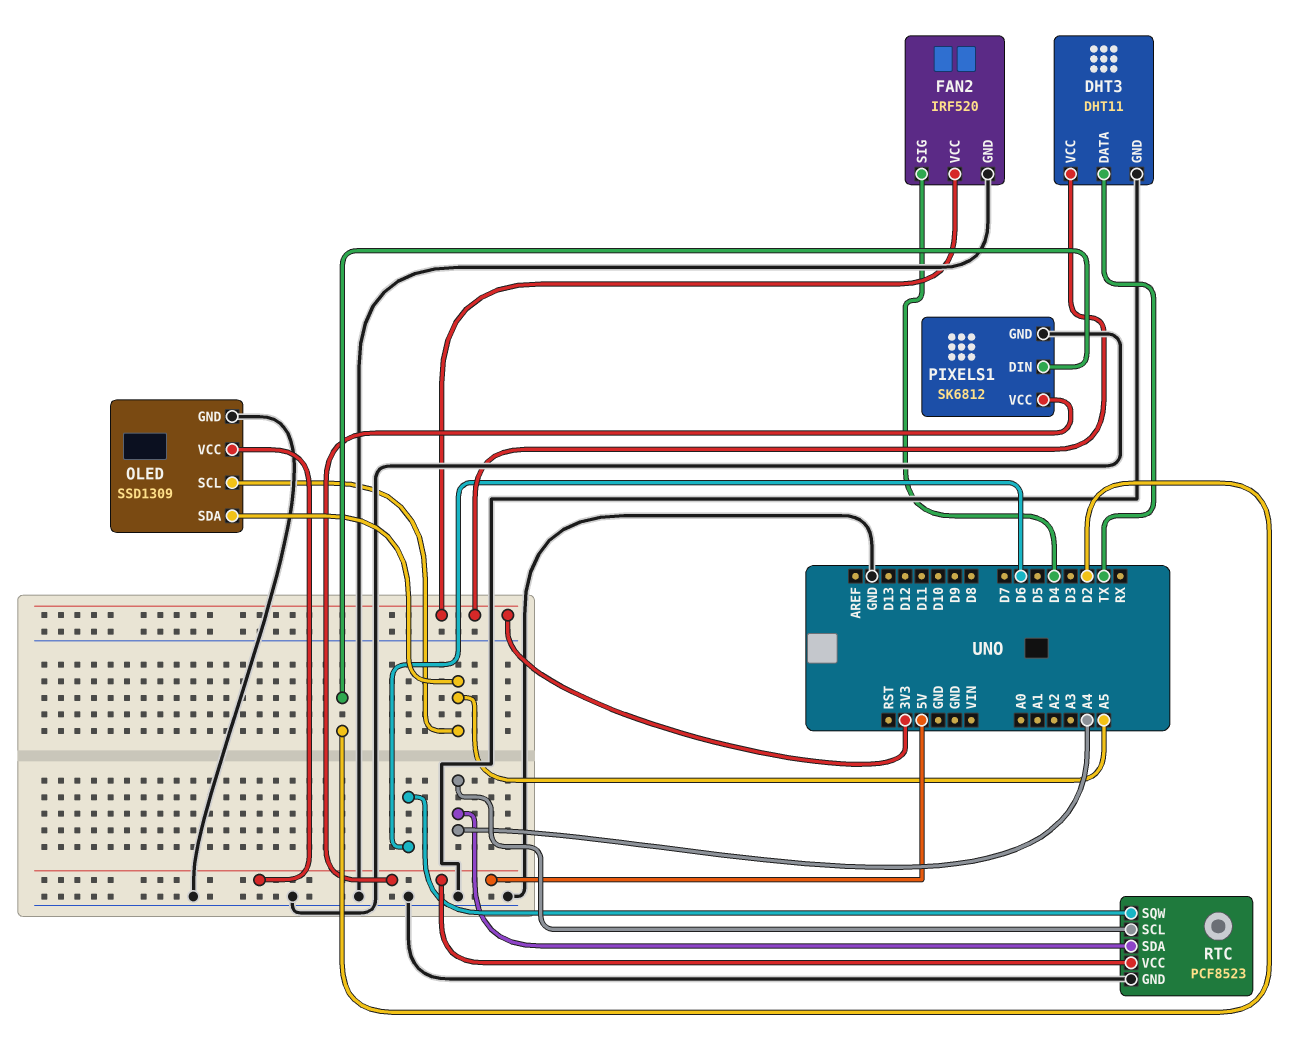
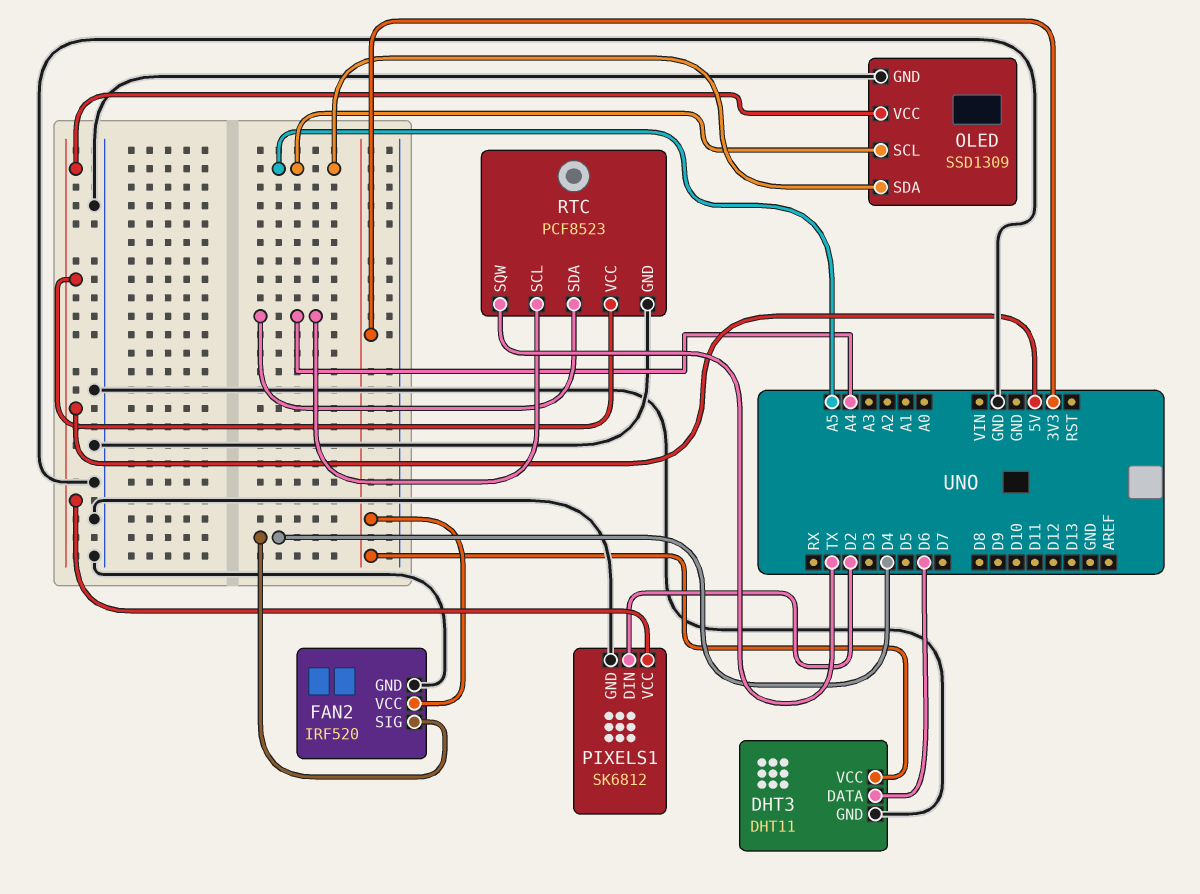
DHT3 pin DATA: TX -> D6
RTC pin SQW: D6 -> TX

